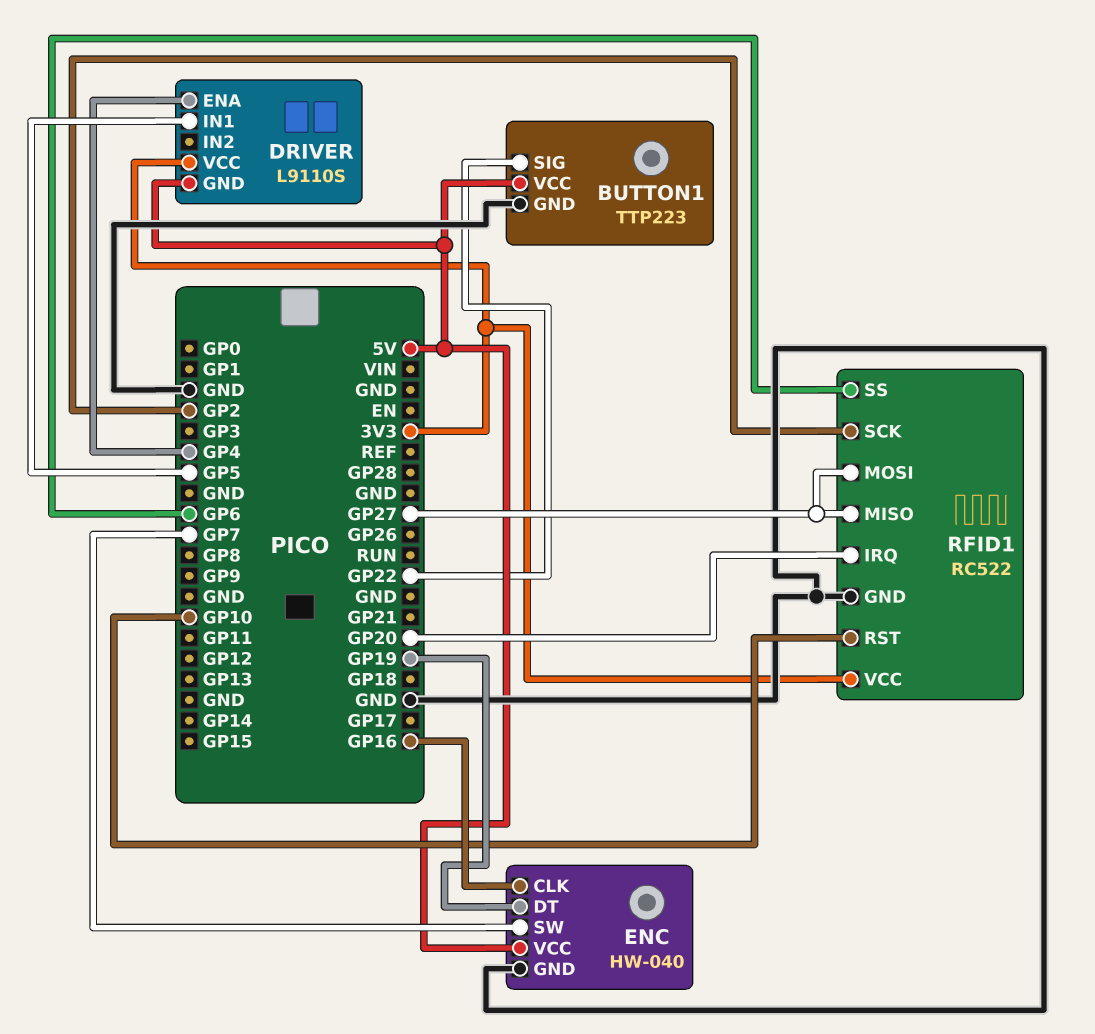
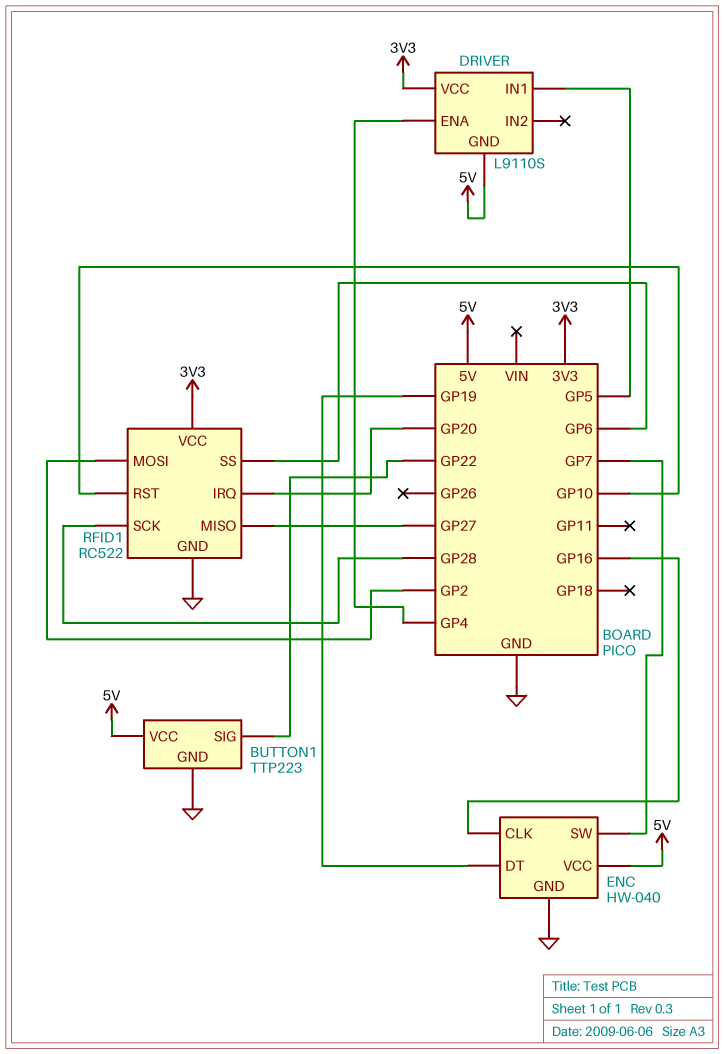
RFID1 pin MOSI: GP27 -> GP2
RFID1 pin SCK: GP2 -> GP28

